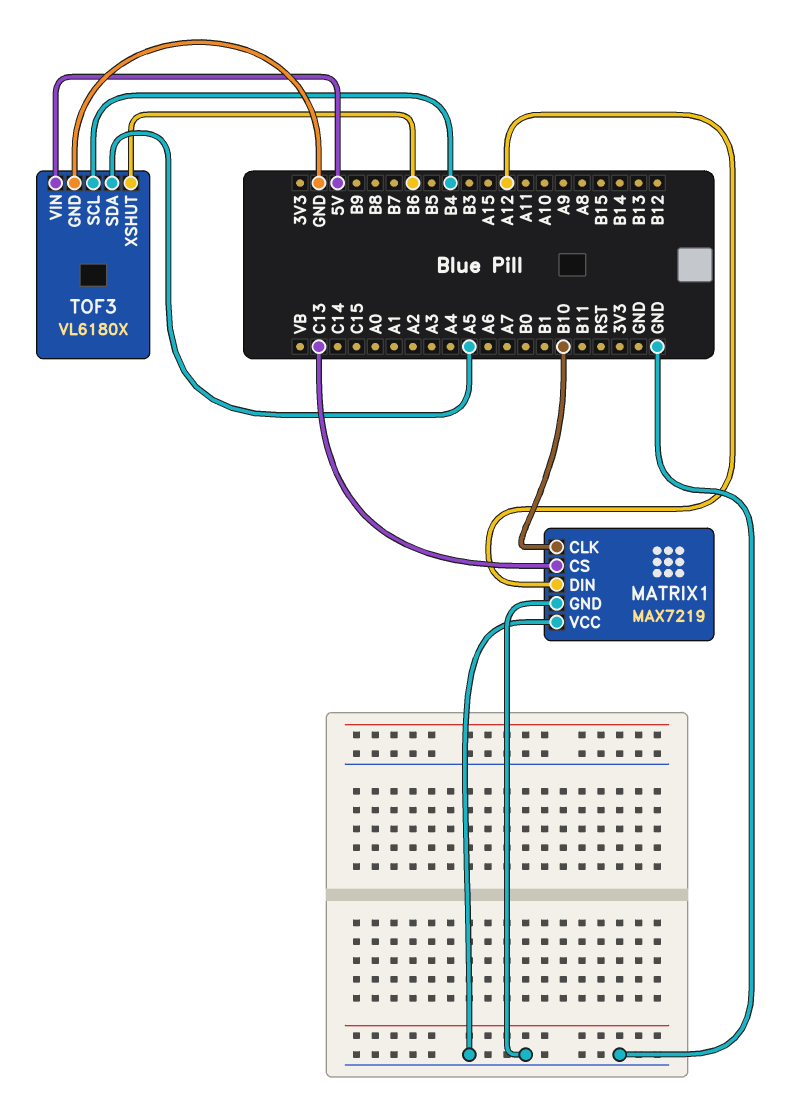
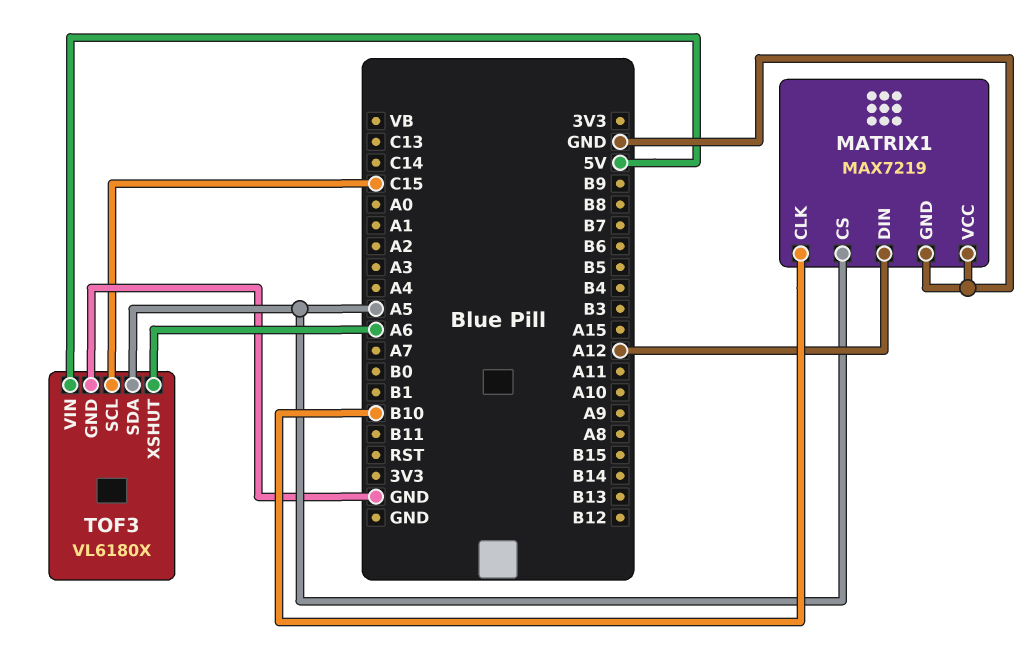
MATRIX1 pin CS: C13 -> A5
TOF3 pin SCL: B4 -> C15
TOF3 pin XSHUT: B6 -> A6

